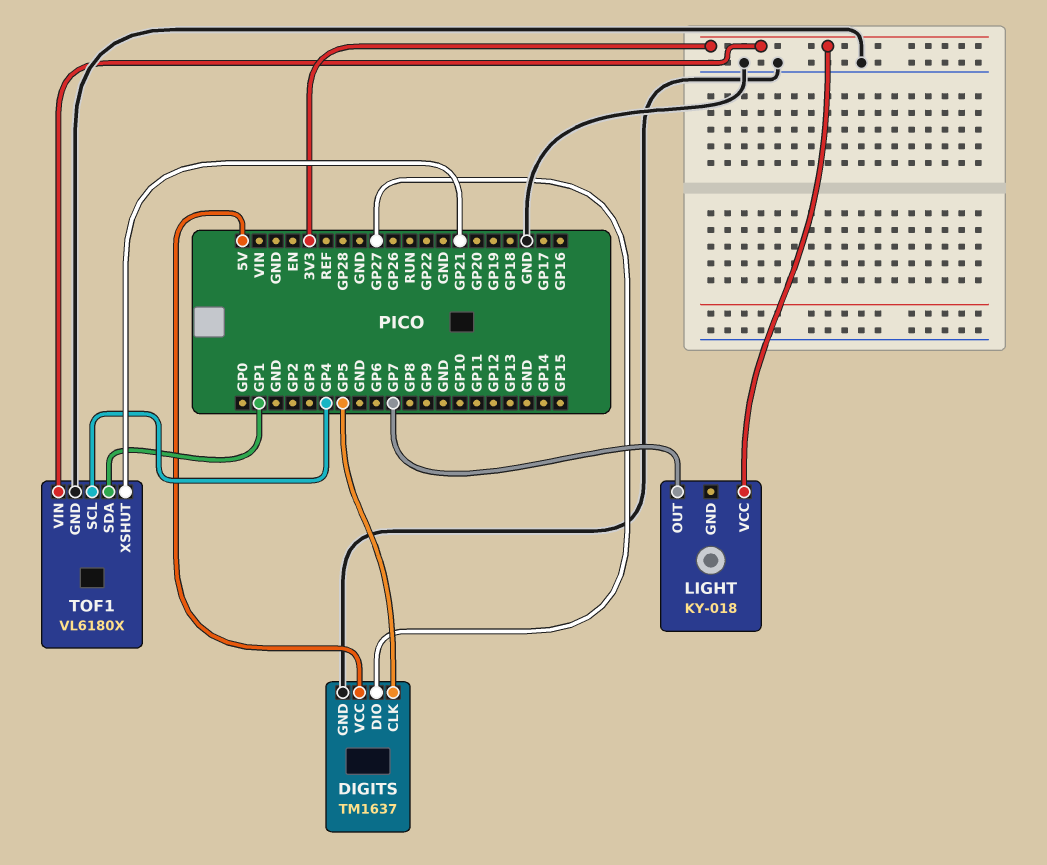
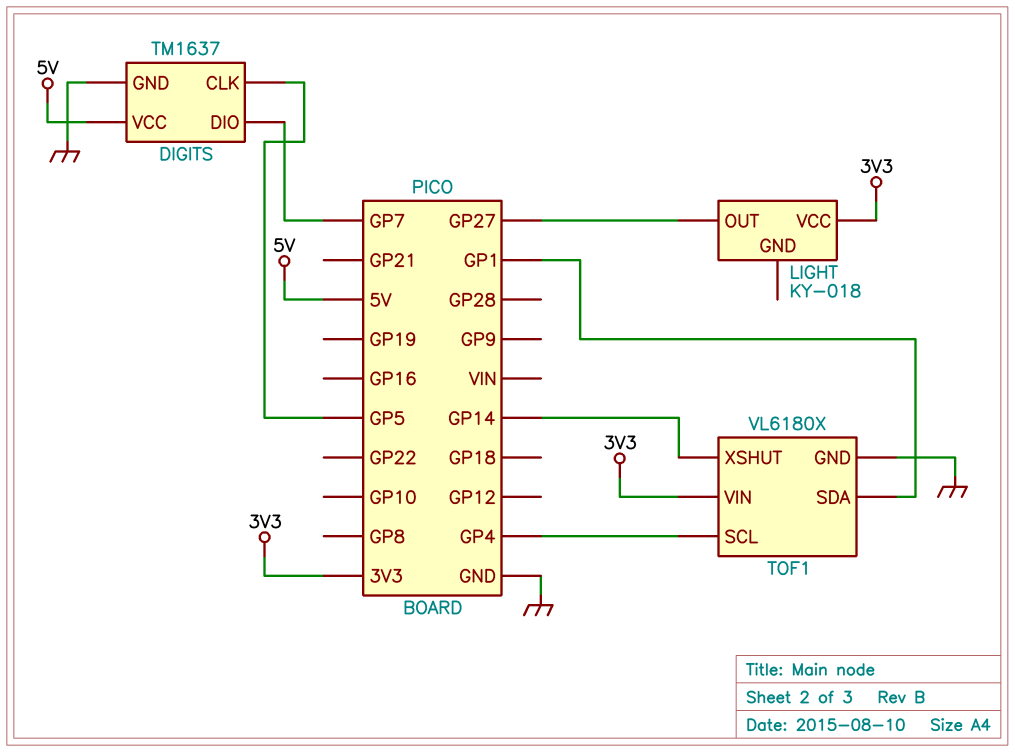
DIGITS pin DIO: GP27 -> GP7
LIGHT pin OUT: GP7 -> GP27
TOF1 pin XSHUT: GP21 -> GP14

